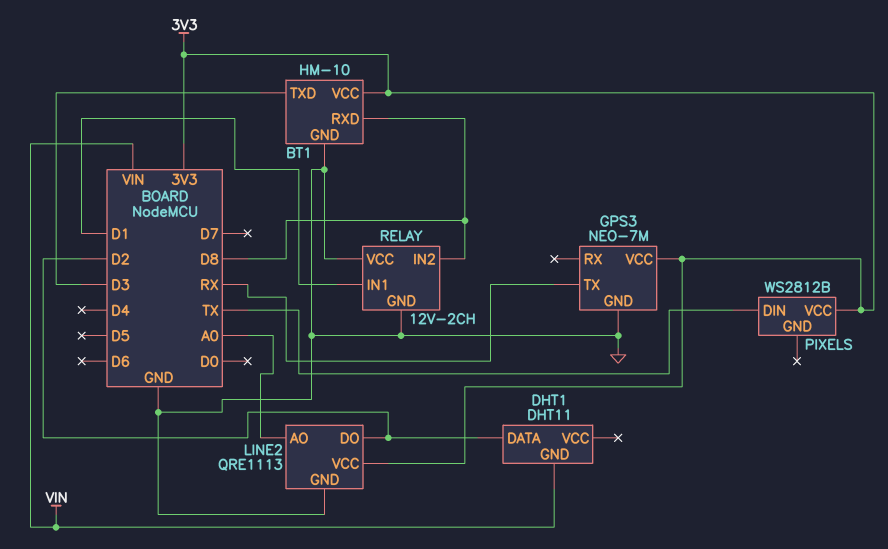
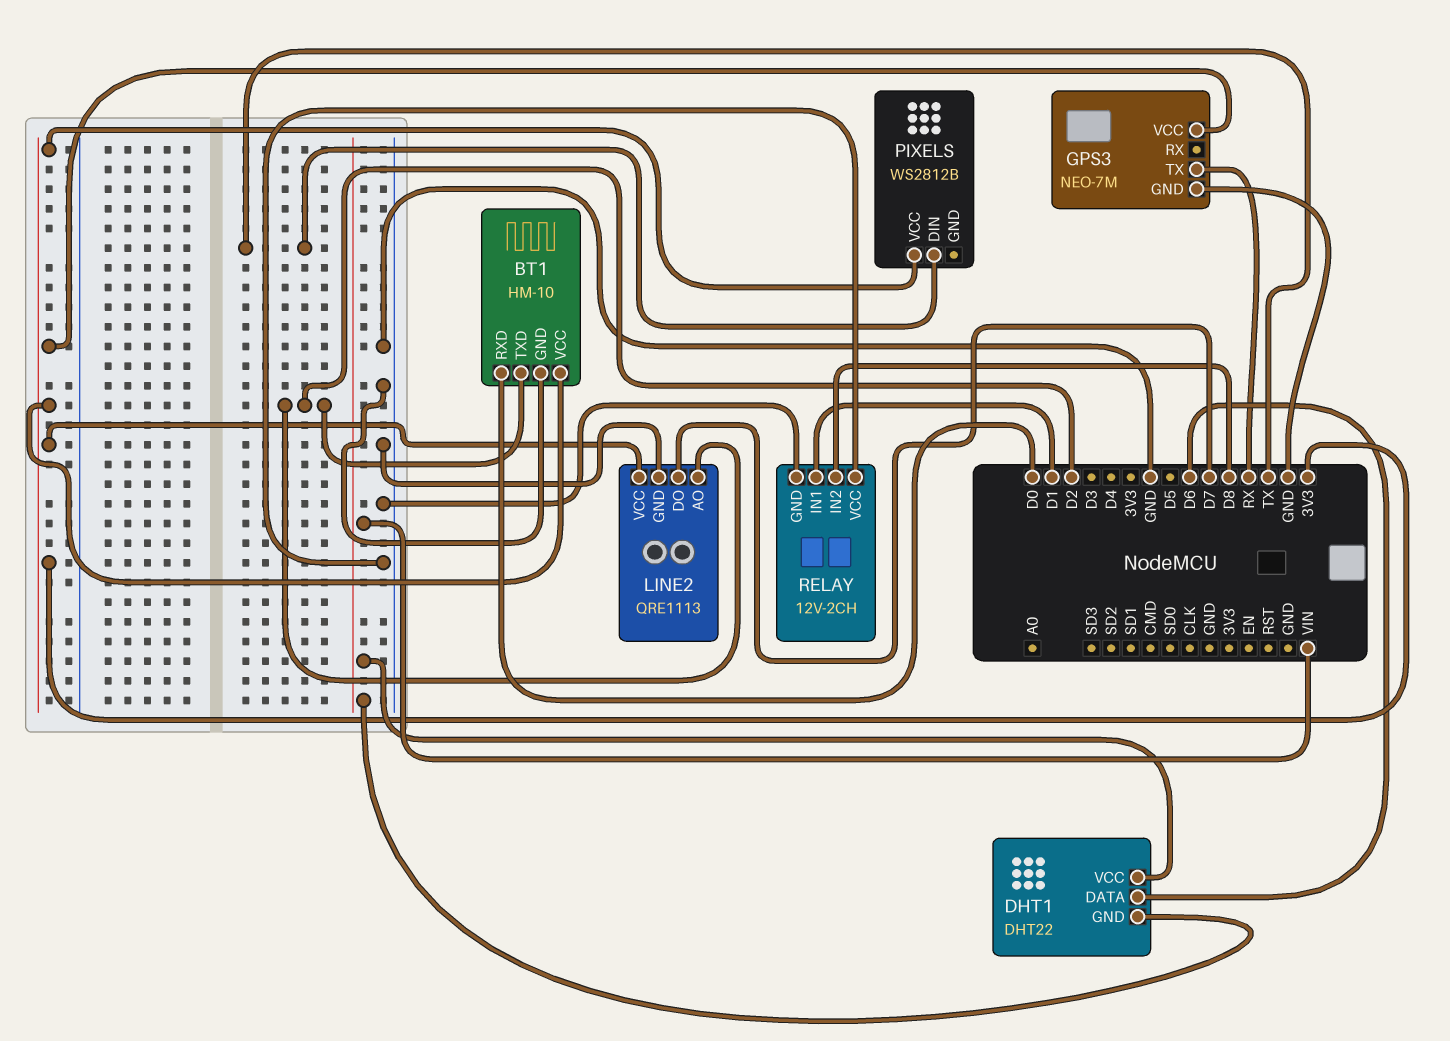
BT1 pin RXD: D8 -> D0
BT1 pin TXD: D3 -> D2
DHT1: DHT11 -> DHT22
DHT1 pin DATA: D2 -> D6
DHT1 pin VCC: none -> VIN
LINE2 pin AO: A0 -> D2
LINE2 pin DO: D2 -> D7

